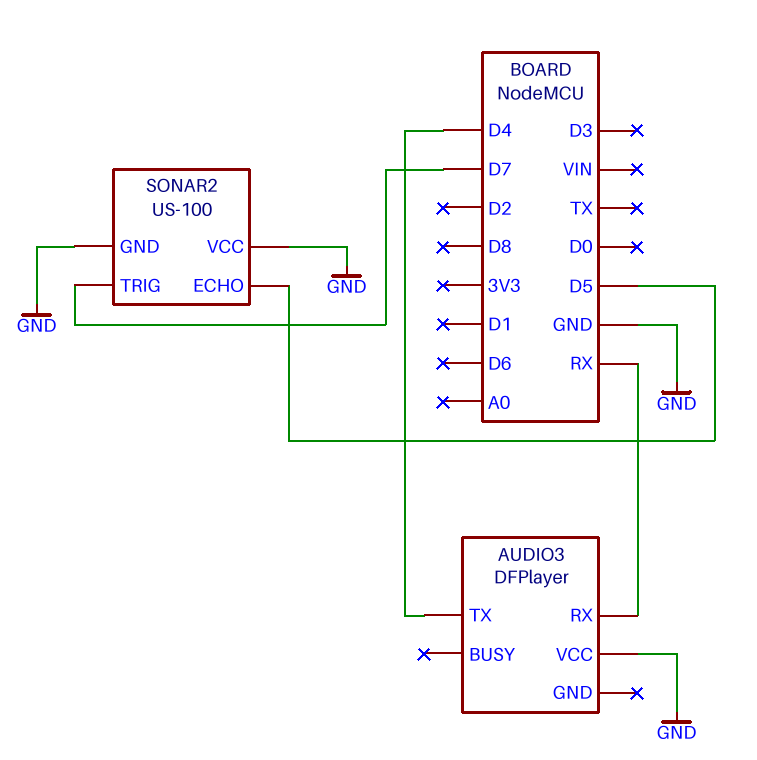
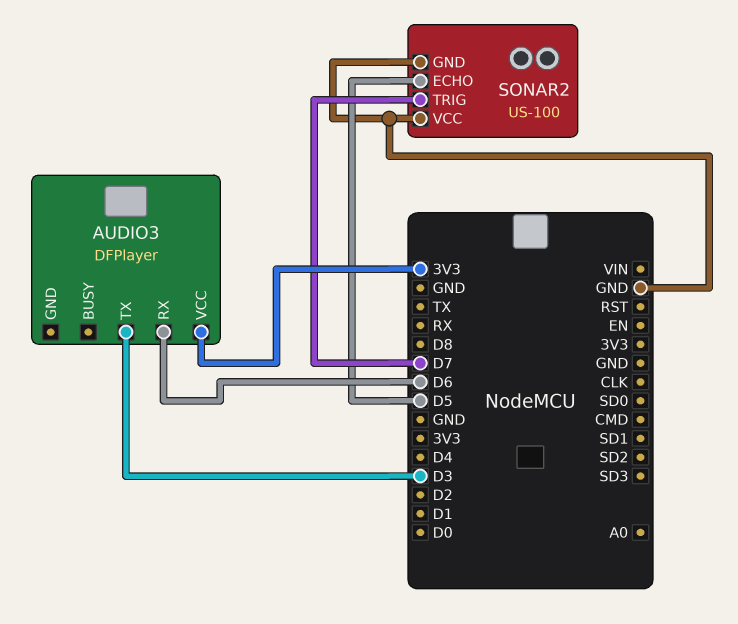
AUDIO3 pin RX: RX -> D6
AUDIO3 pin TX: D4 -> D3
AUDIO3 pin VCC: GND -> 3V3

